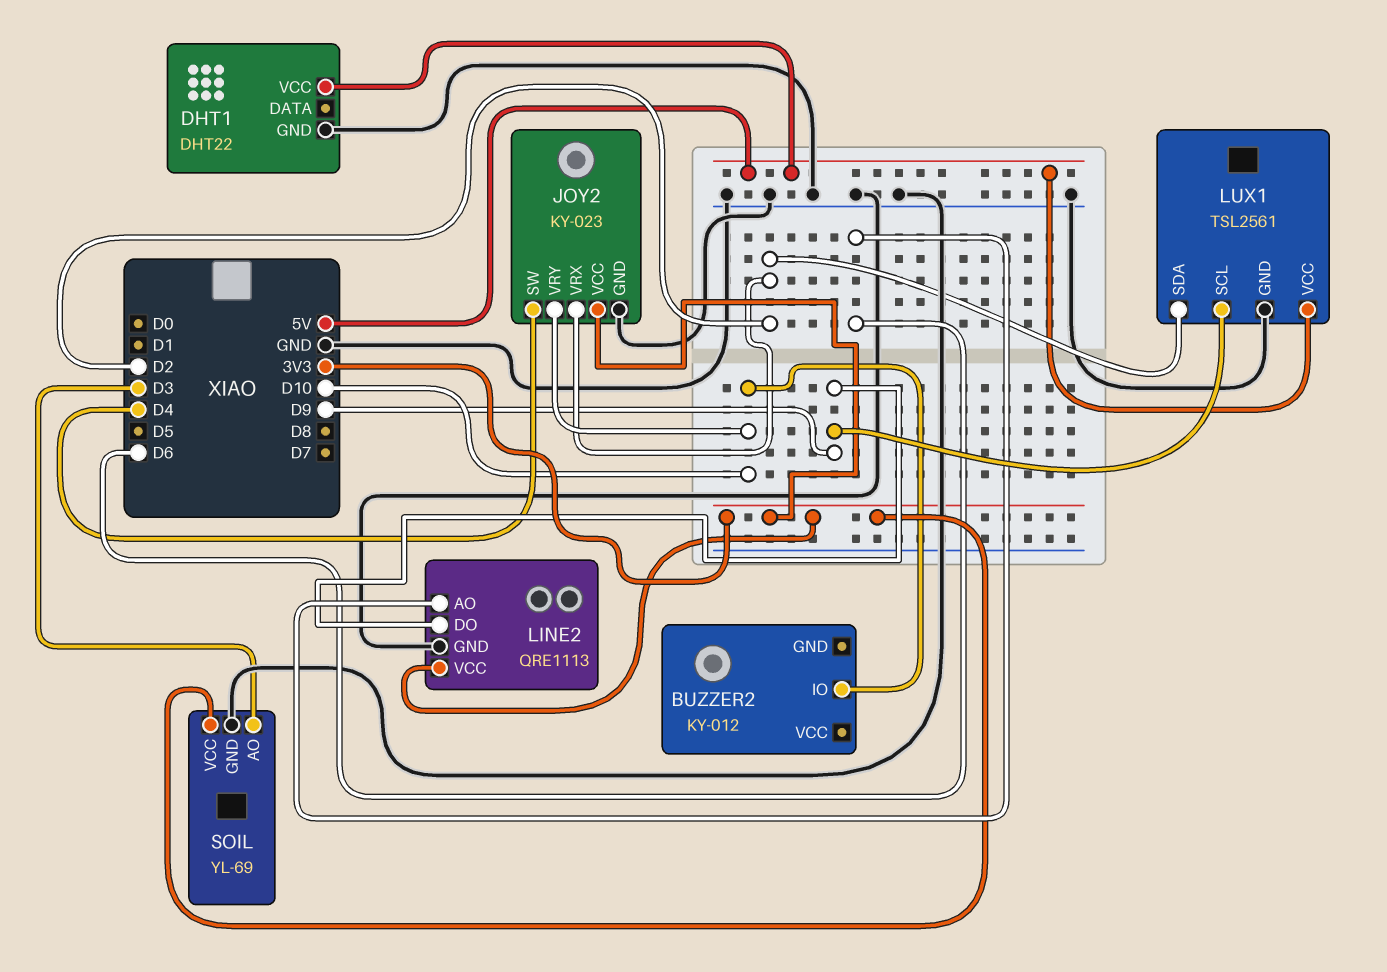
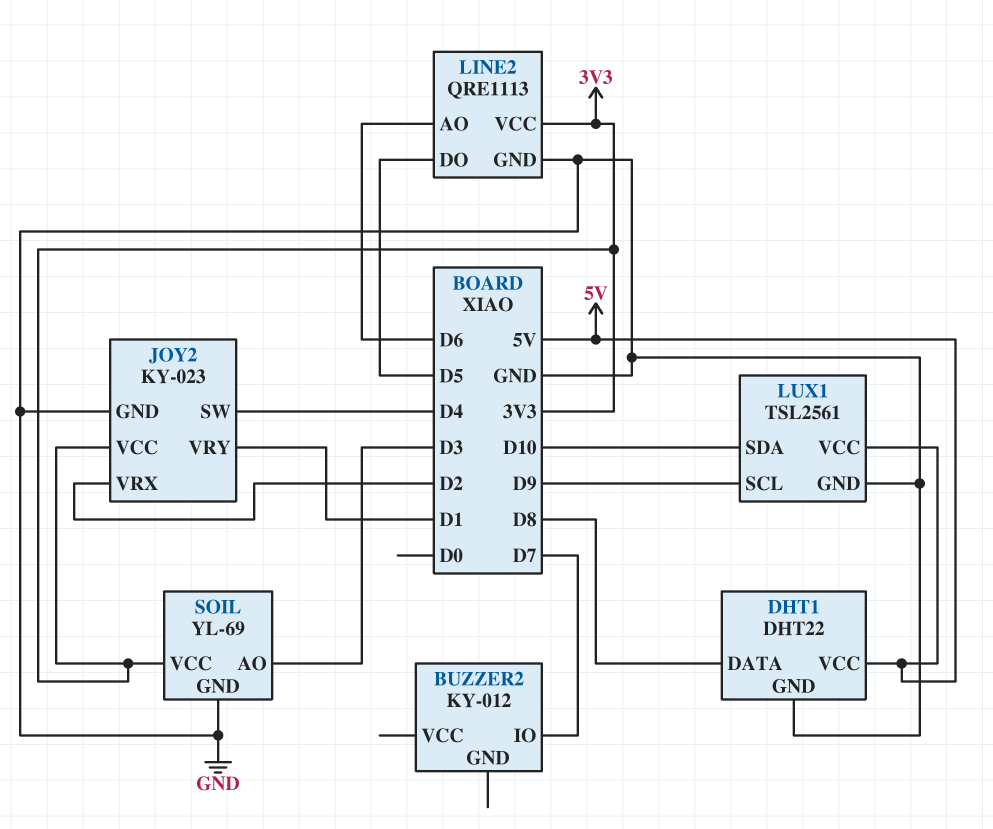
BUZZER2 pin IO: D10 -> D7
DHT1 pin DATA: none -> D8
JOY2 pin VRY: D10 -> D1
LINE2 pin DO: D9 -> D5
LUX1 pin SDA: D2 -> D10

